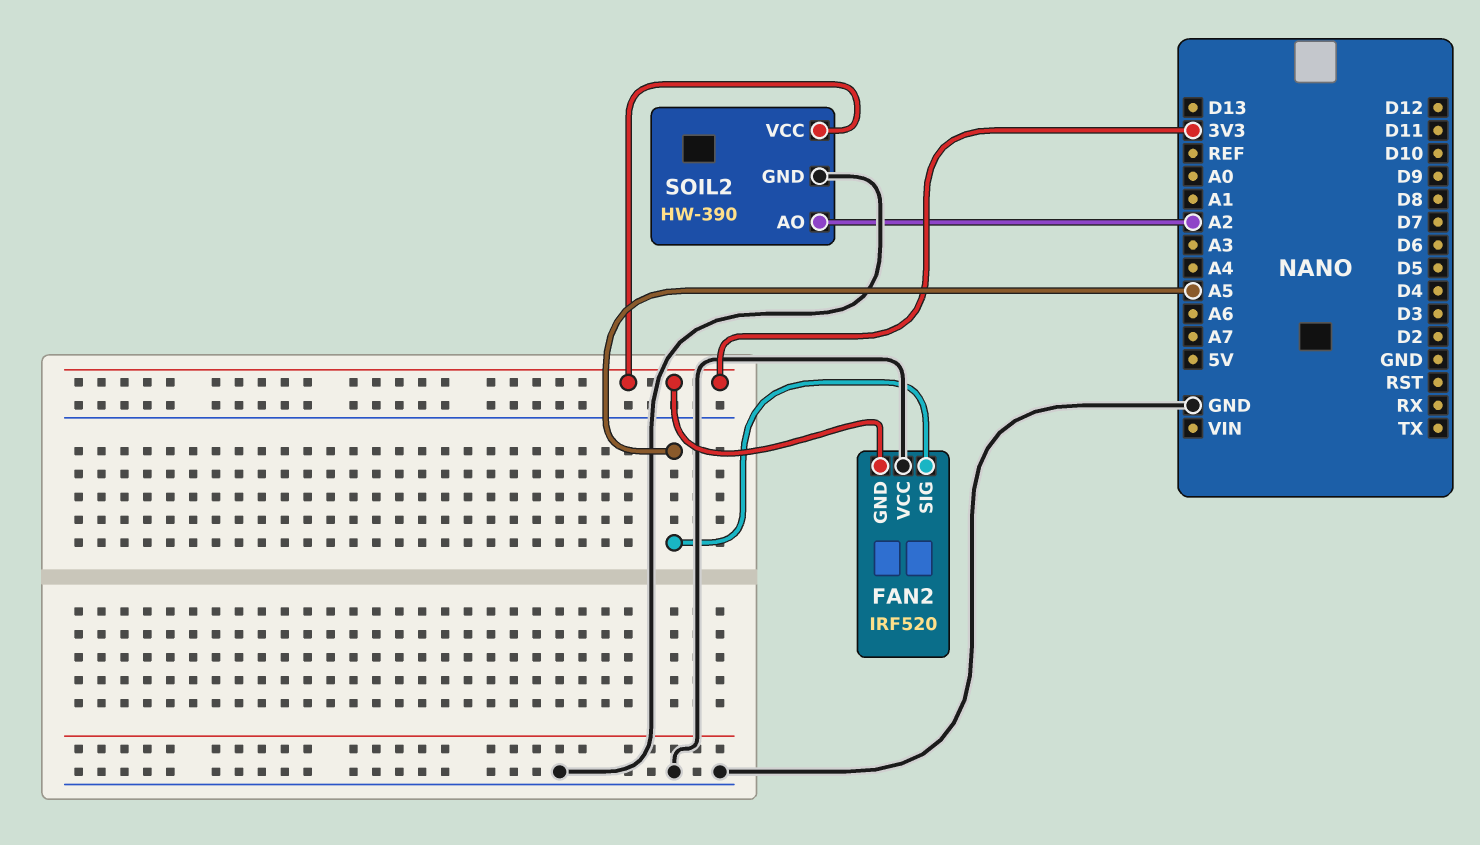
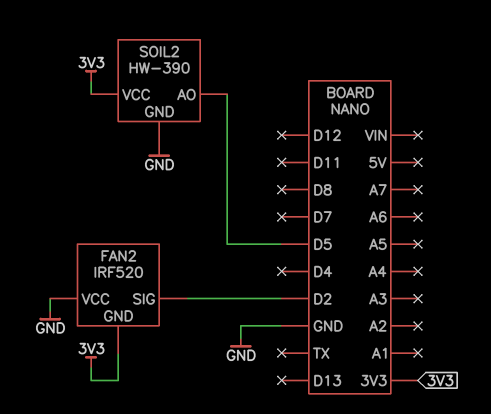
FAN2 pin SIG: A5 -> D2
SOIL2 pin AO: A2 -> D5

